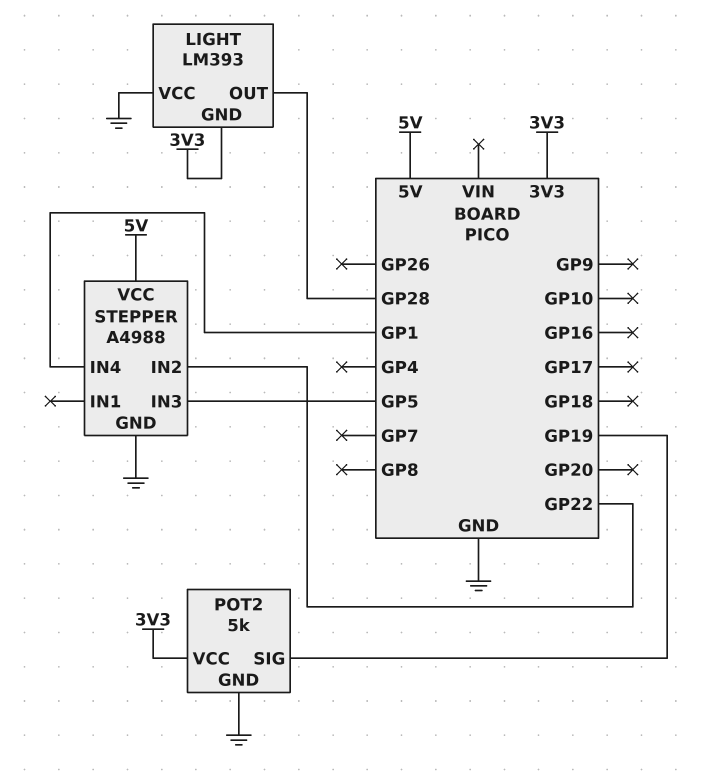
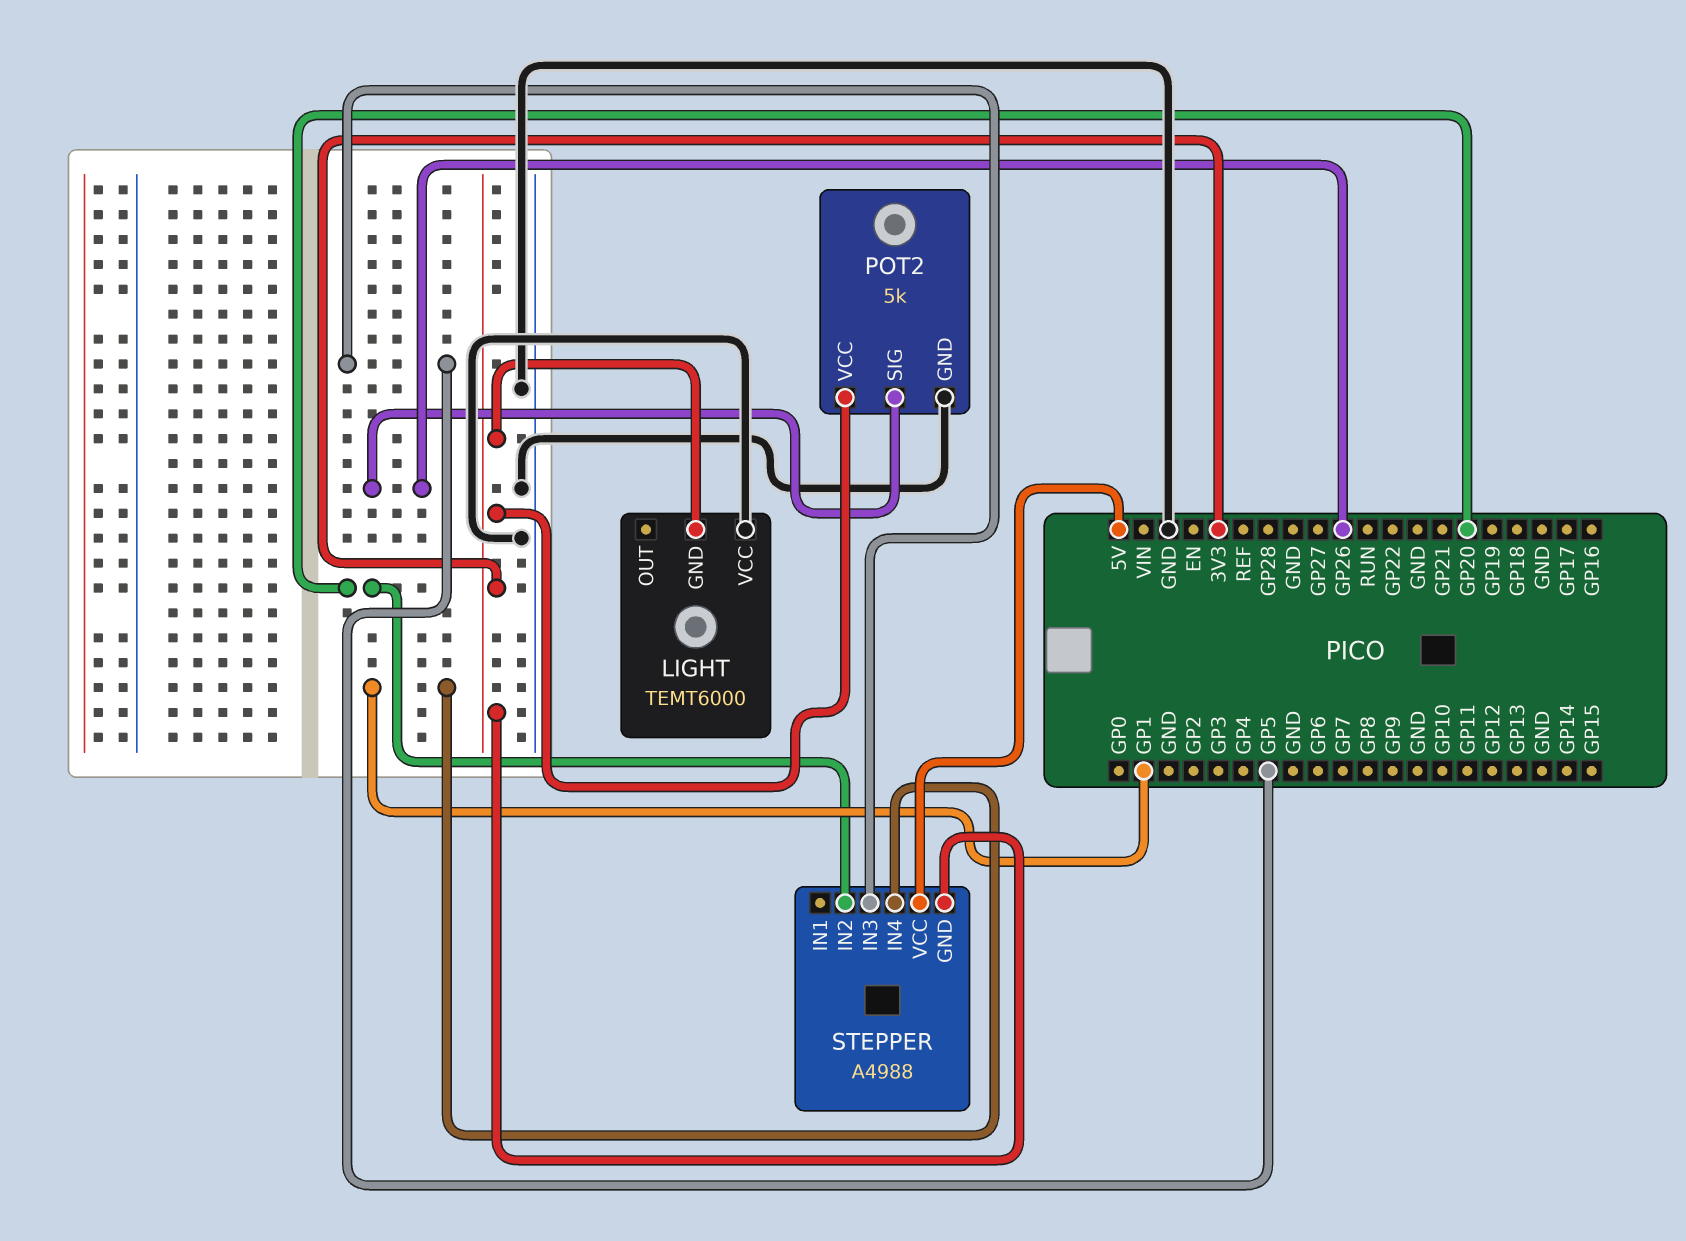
LIGHT: LM393 -> TEMT6000
LIGHT pin OUT: GP28 -> none
POT2 pin SIG: GP19 -> GP26
STEPPER pin GND: GND -> 3V3
STEPPER pin IN2: GP22 -> GP20

